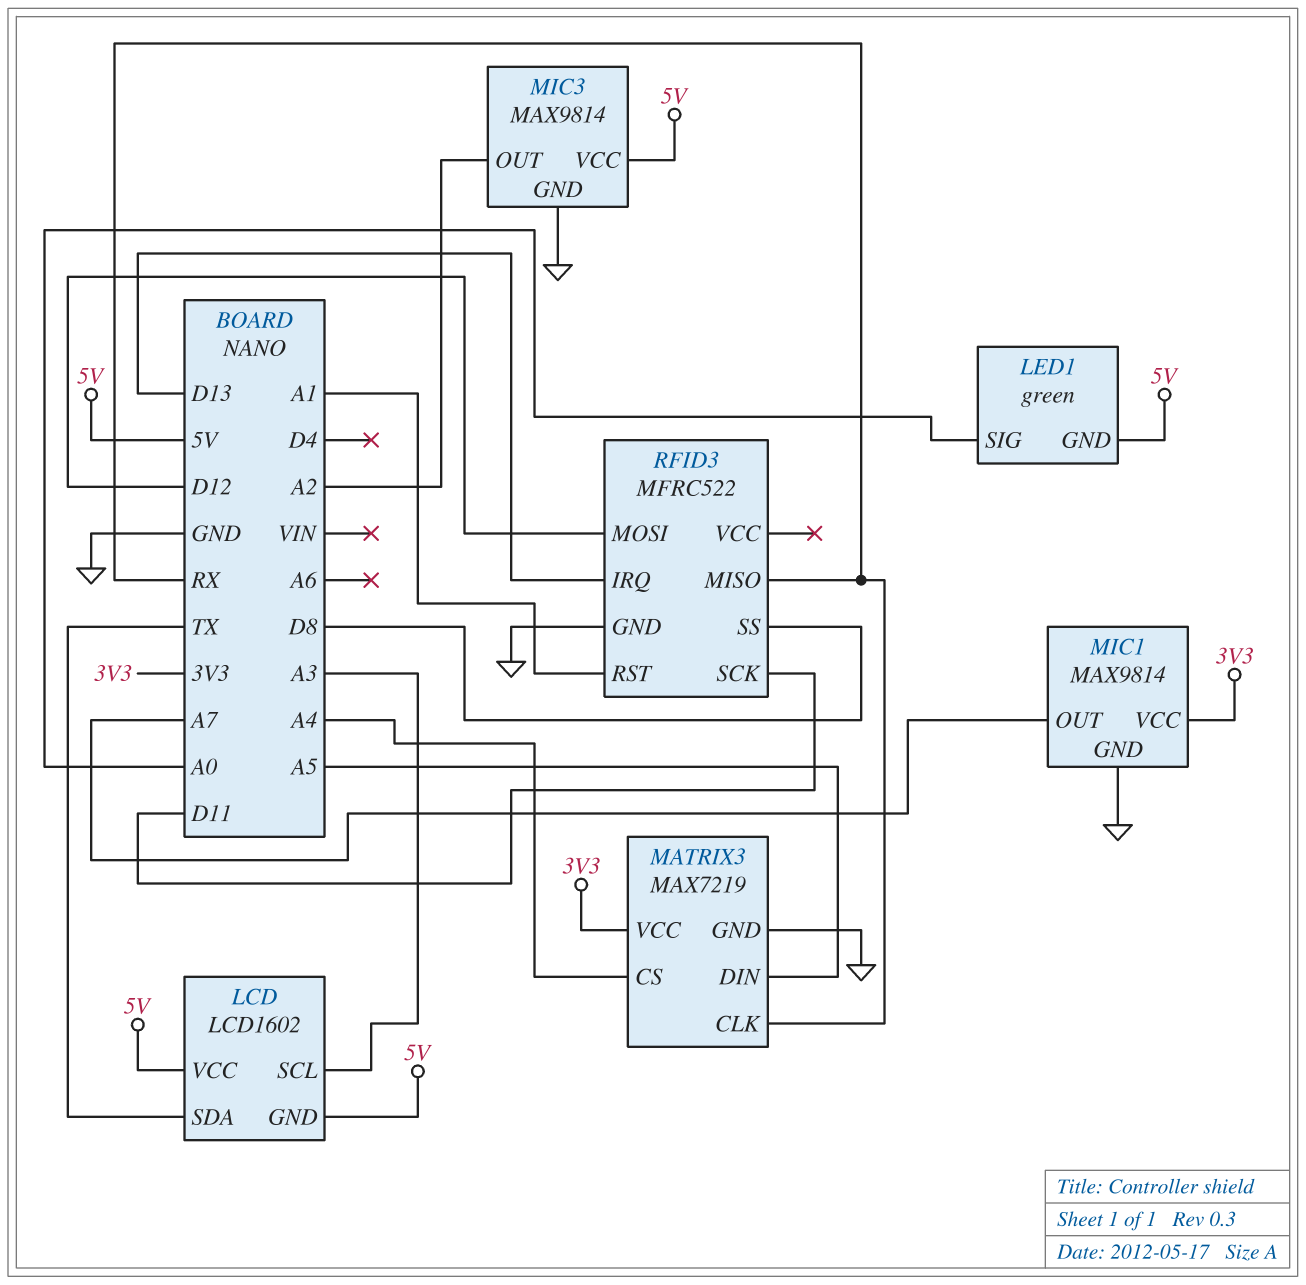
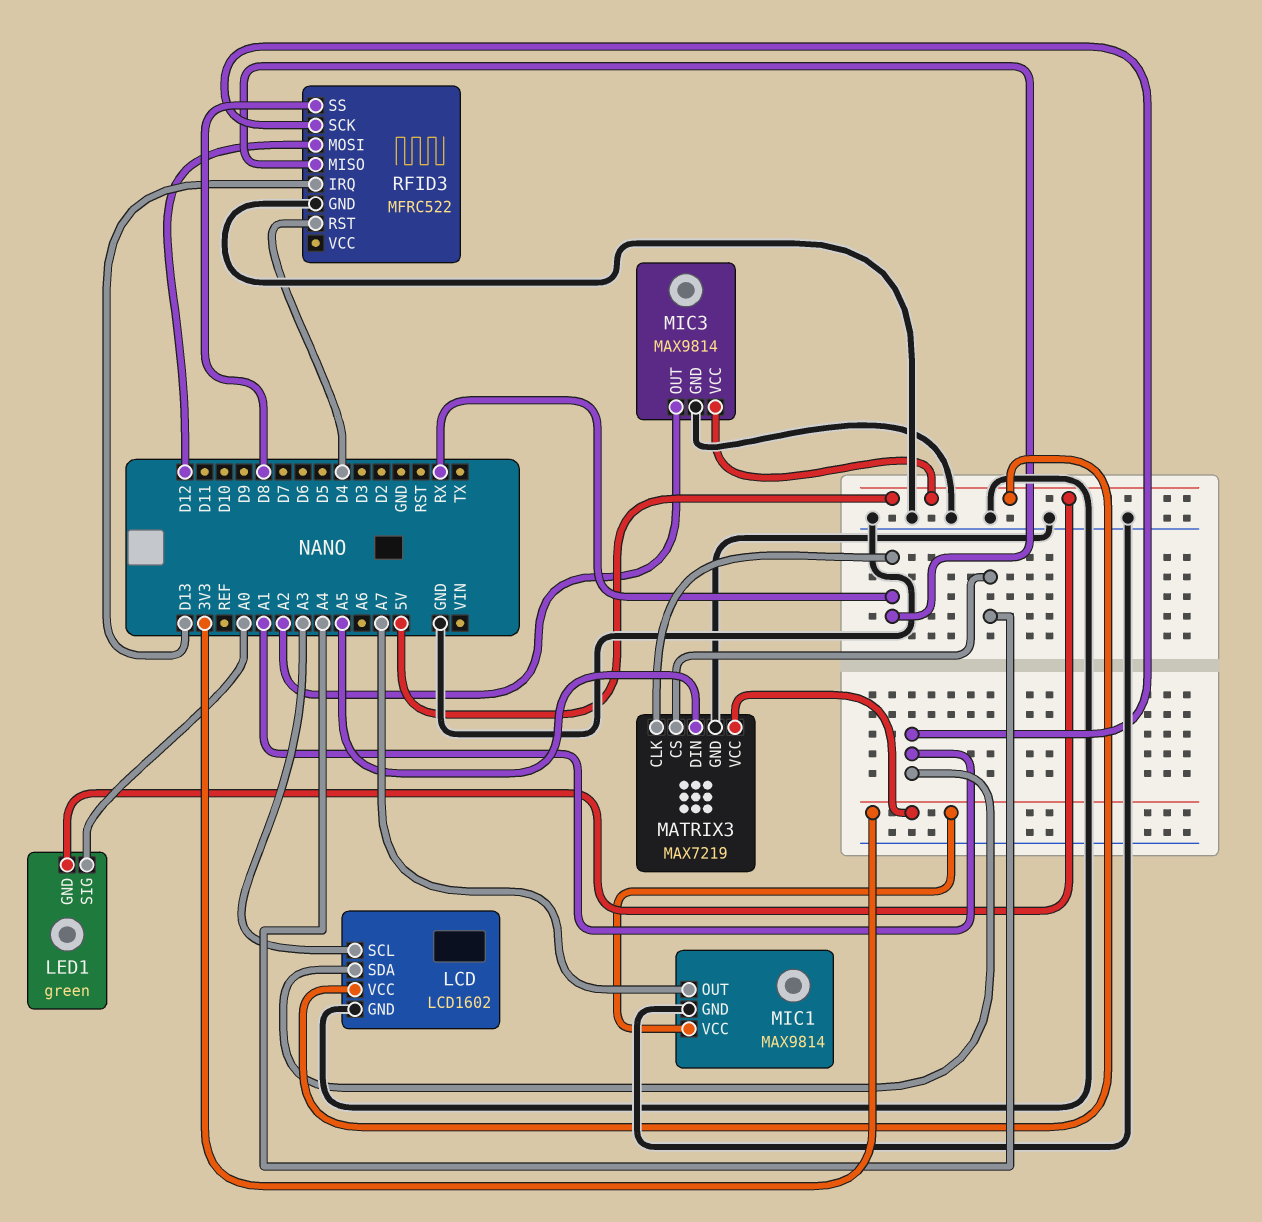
LCD pin GND: 5V -> GND
LCD pin SDA: TX -> A1
RFID3 pin RST: A1 -> D4
RFID3 pin SCK: D11 -> A1

